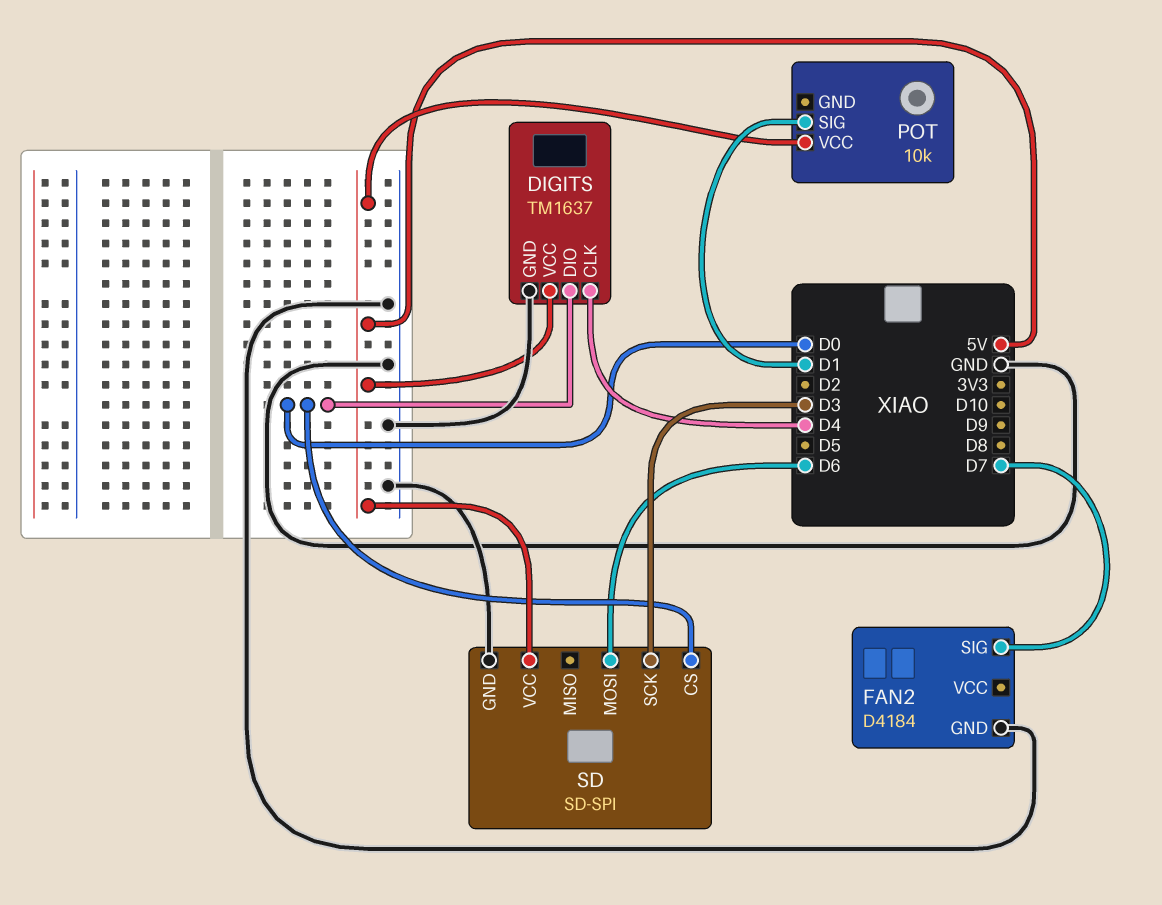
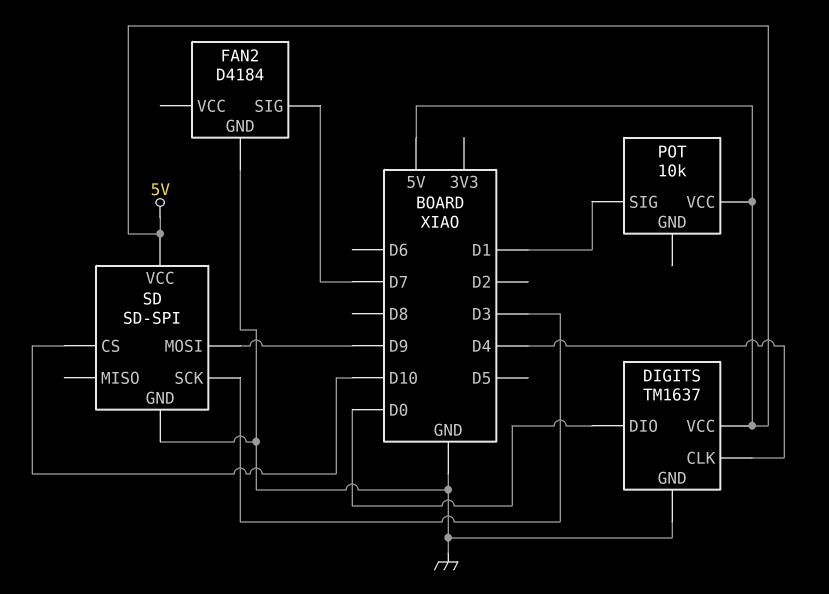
SD pin CS: D0 -> D10
SD pin MOSI: D6 -> D9

